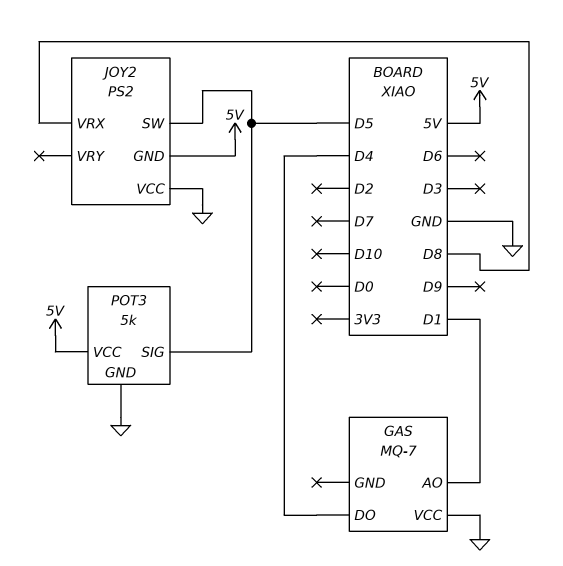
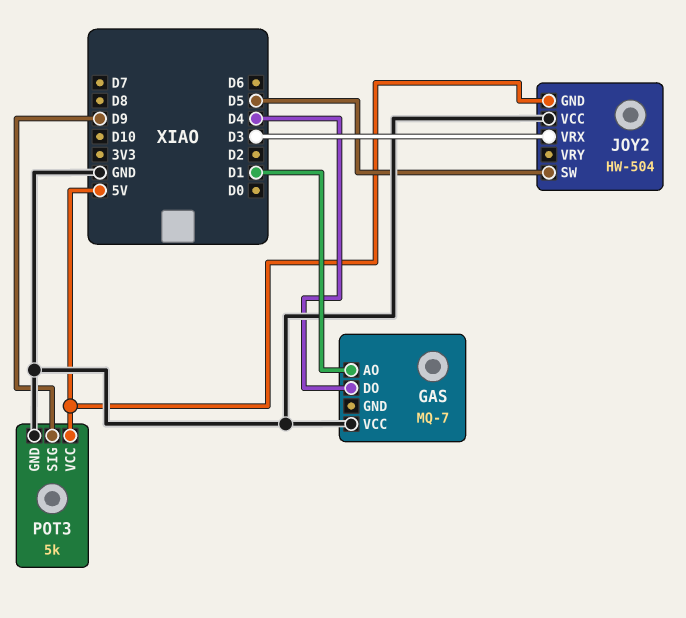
JOY2: PS2 -> HW-504
JOY2 pin VRX: D8 -> D3
POT3 pin SIG: D5 -> D9

